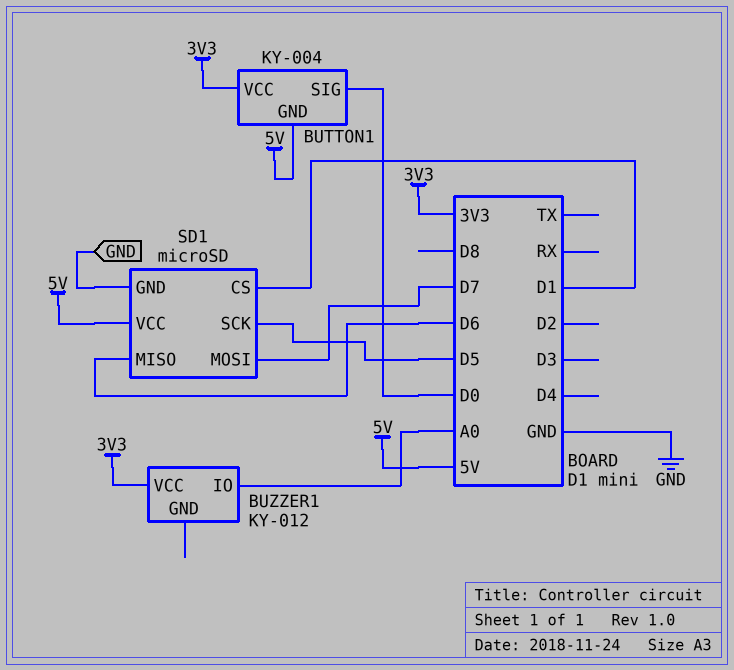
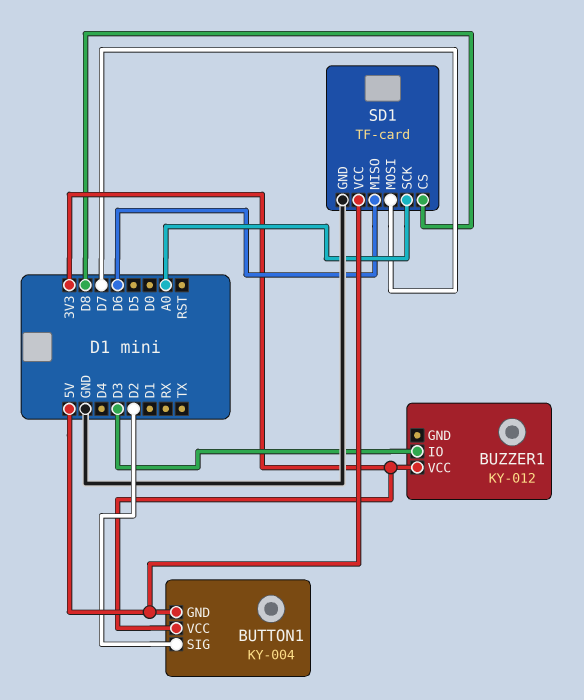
BUTTON1 pin SIG: D0 -> D2
BUZZER1 pin IO: A0 -> D3
SD1: microSD -> TF-card
SD1 pin CS: D1 -> D8
SD1 pin SCK: D5 -> A0

